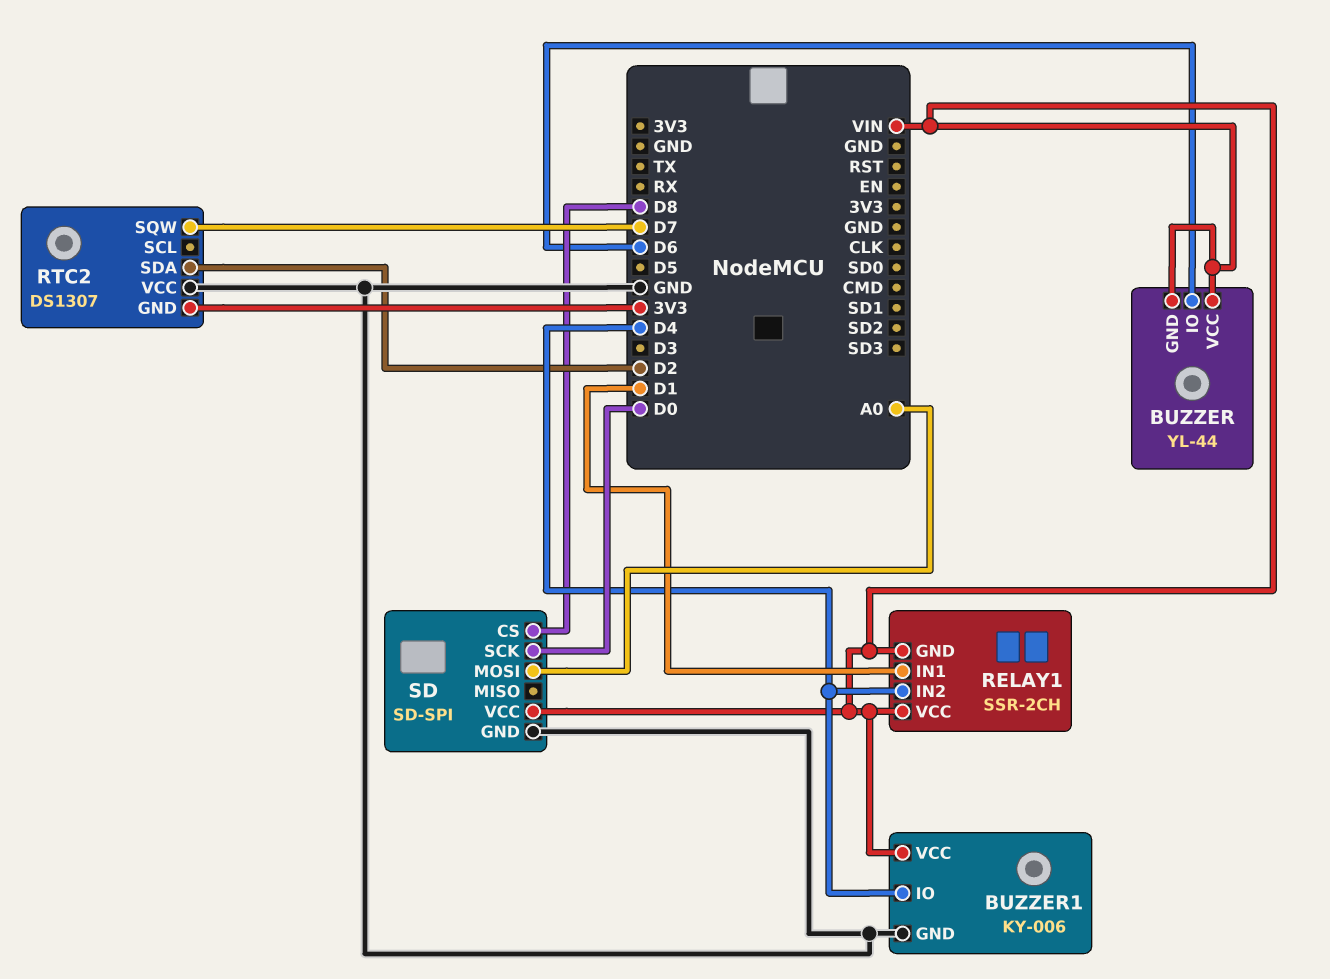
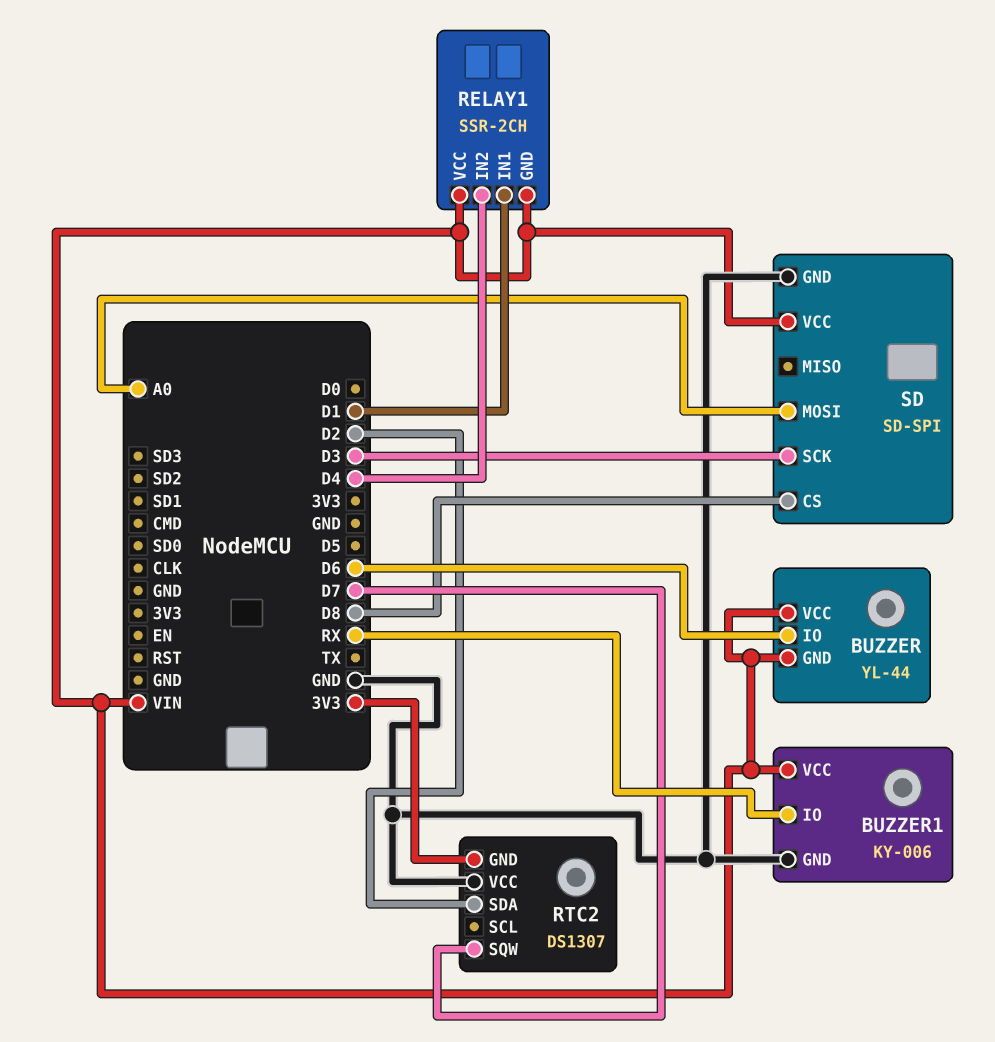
BUZZER1 pin IO: D4 -> RX
SD pin SCK: D0 -> D3

